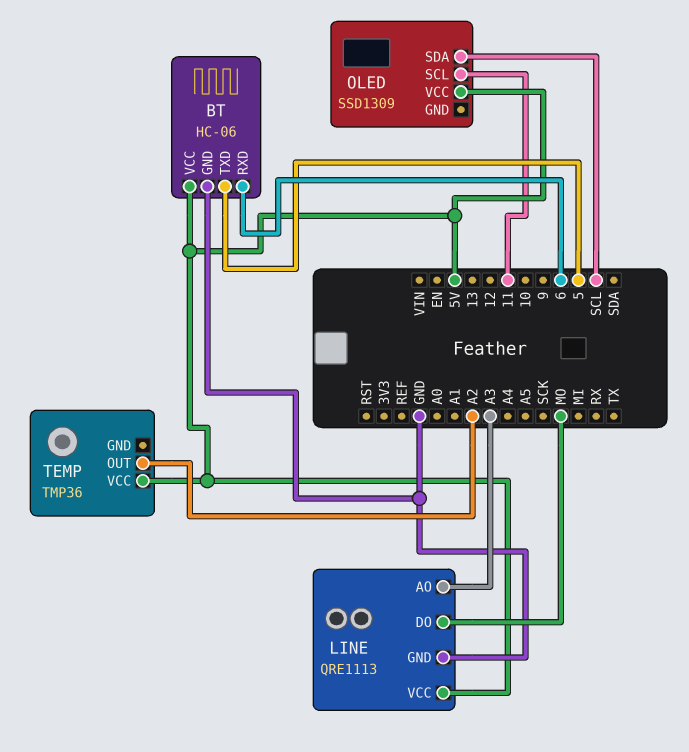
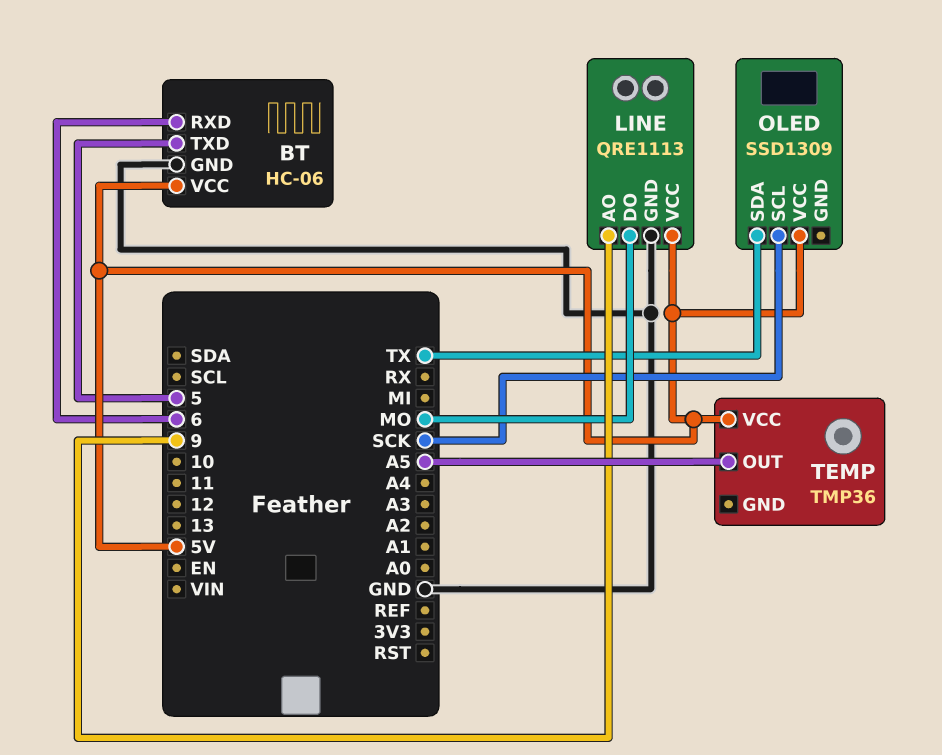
LINE pin AO: A3 -> 9
OLED pin SCL: 11 -> SCK
OLED pin SDA: SCL -> TX
TEMP pin OUT: A2 -> A5

